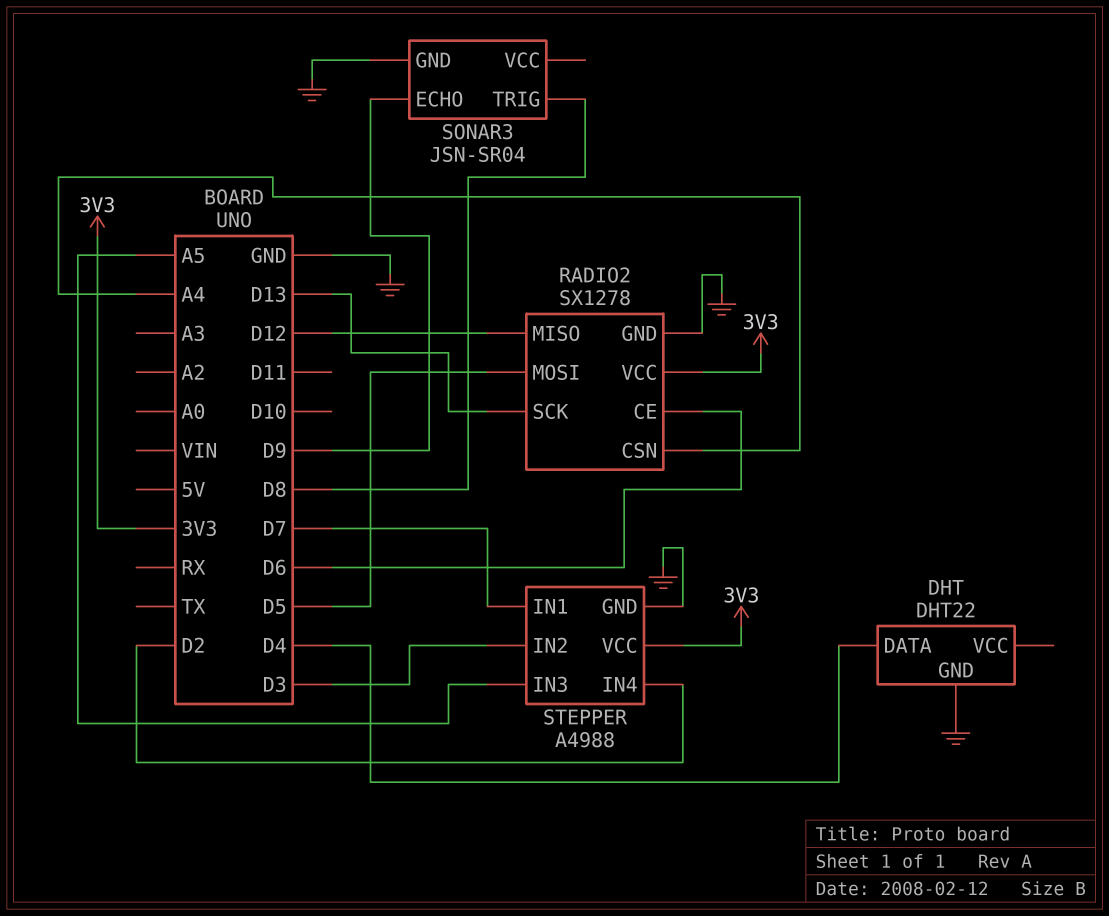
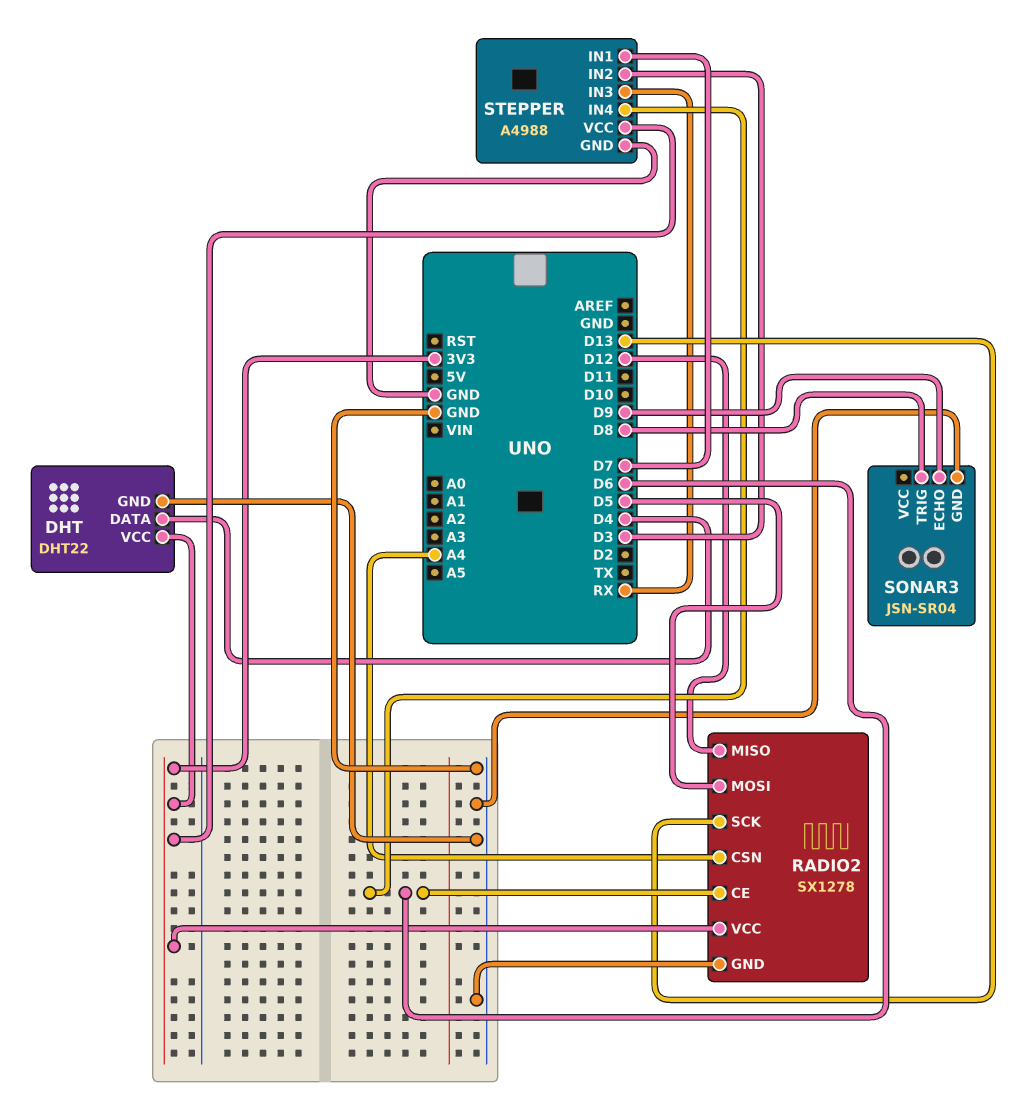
DHT pin VCC: none -> 3V3
STEPPER pin IN3: A5 -> RX
STEPPER pin IN4: D2 -> D6

